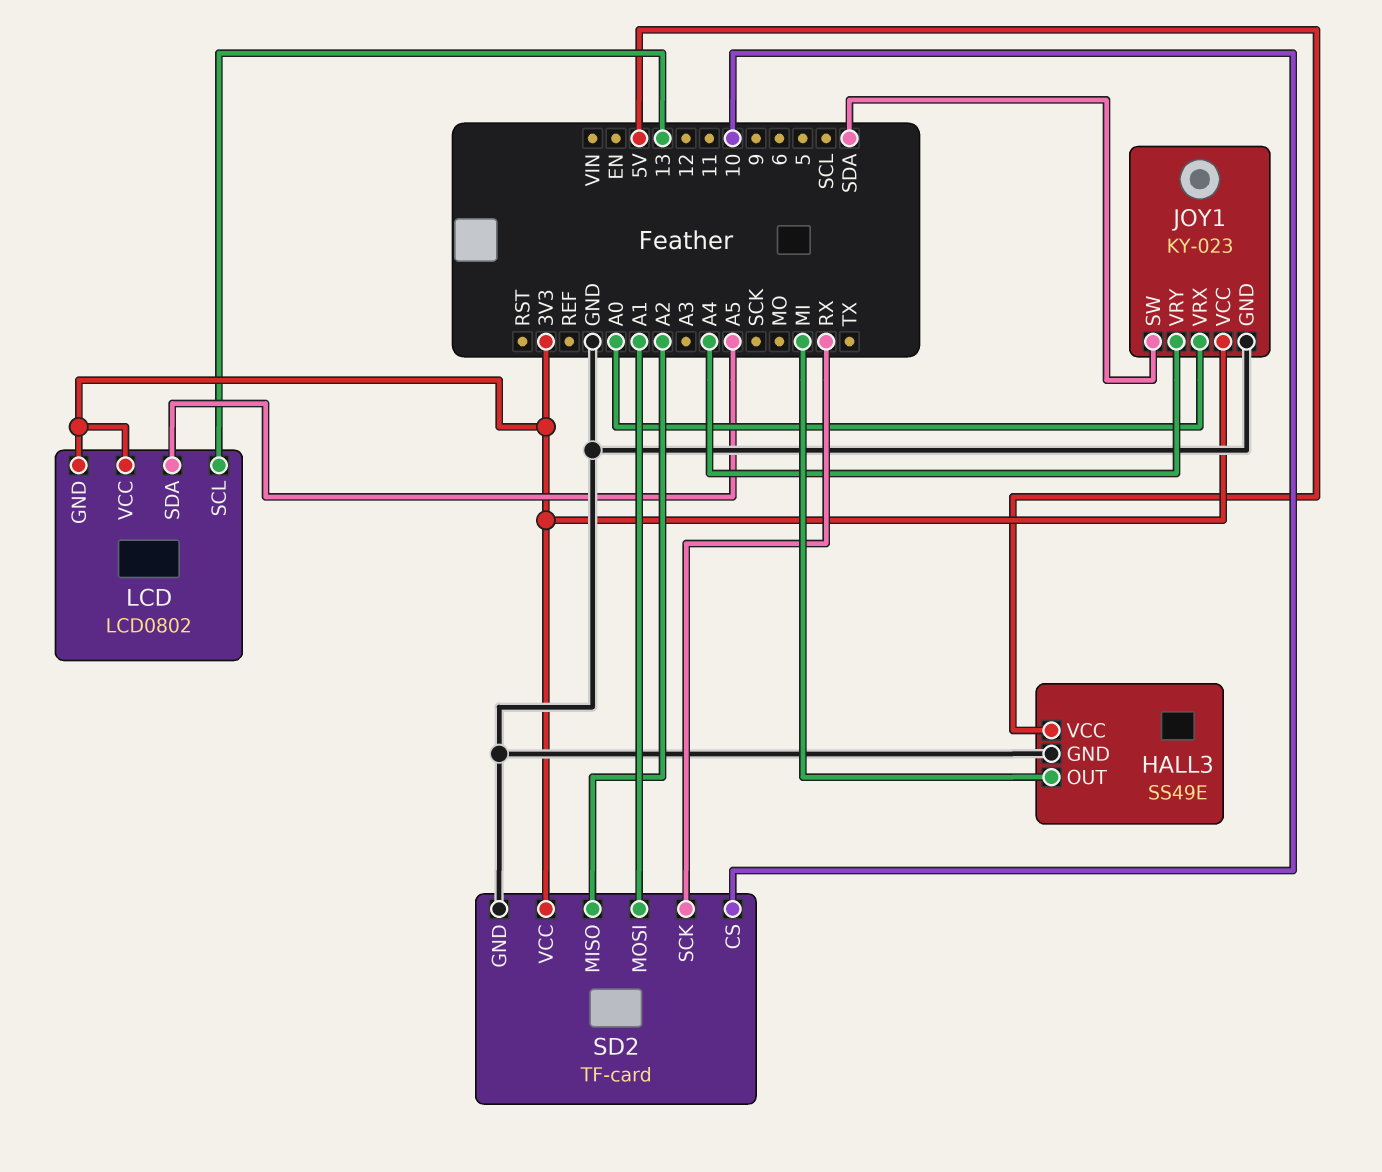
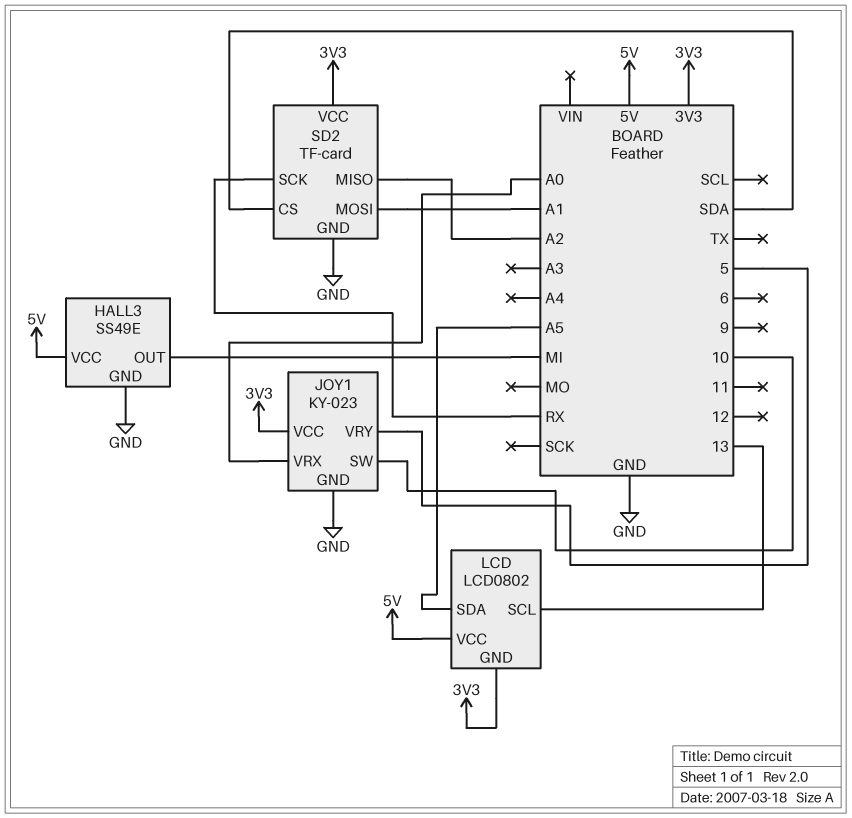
JOY1 pin SW: SDA -> 10
JOY1 pin VRY: A4 -> 5
LCD pin VCC: 3V3 -> 5V
SD2 pin CS: 10 -> SDA

